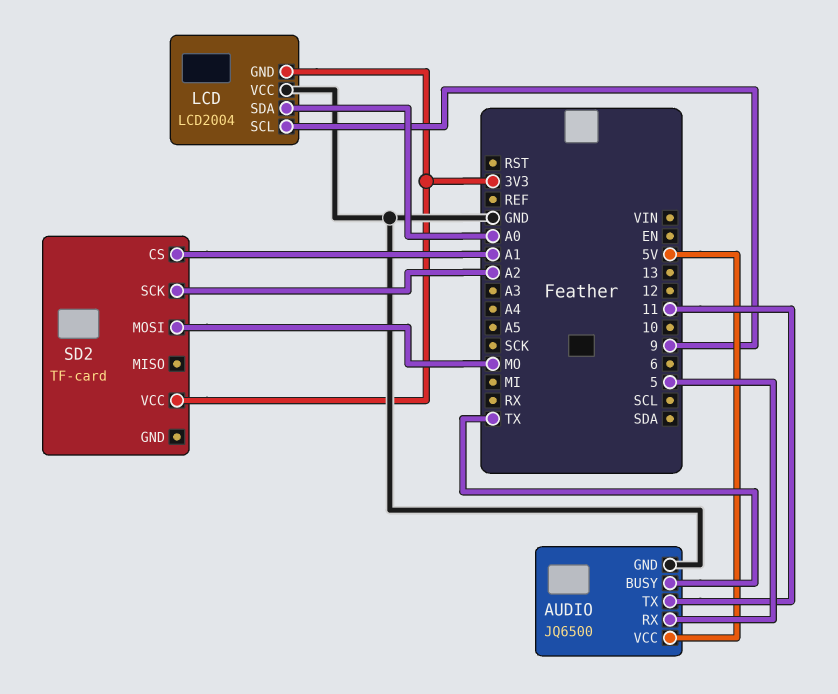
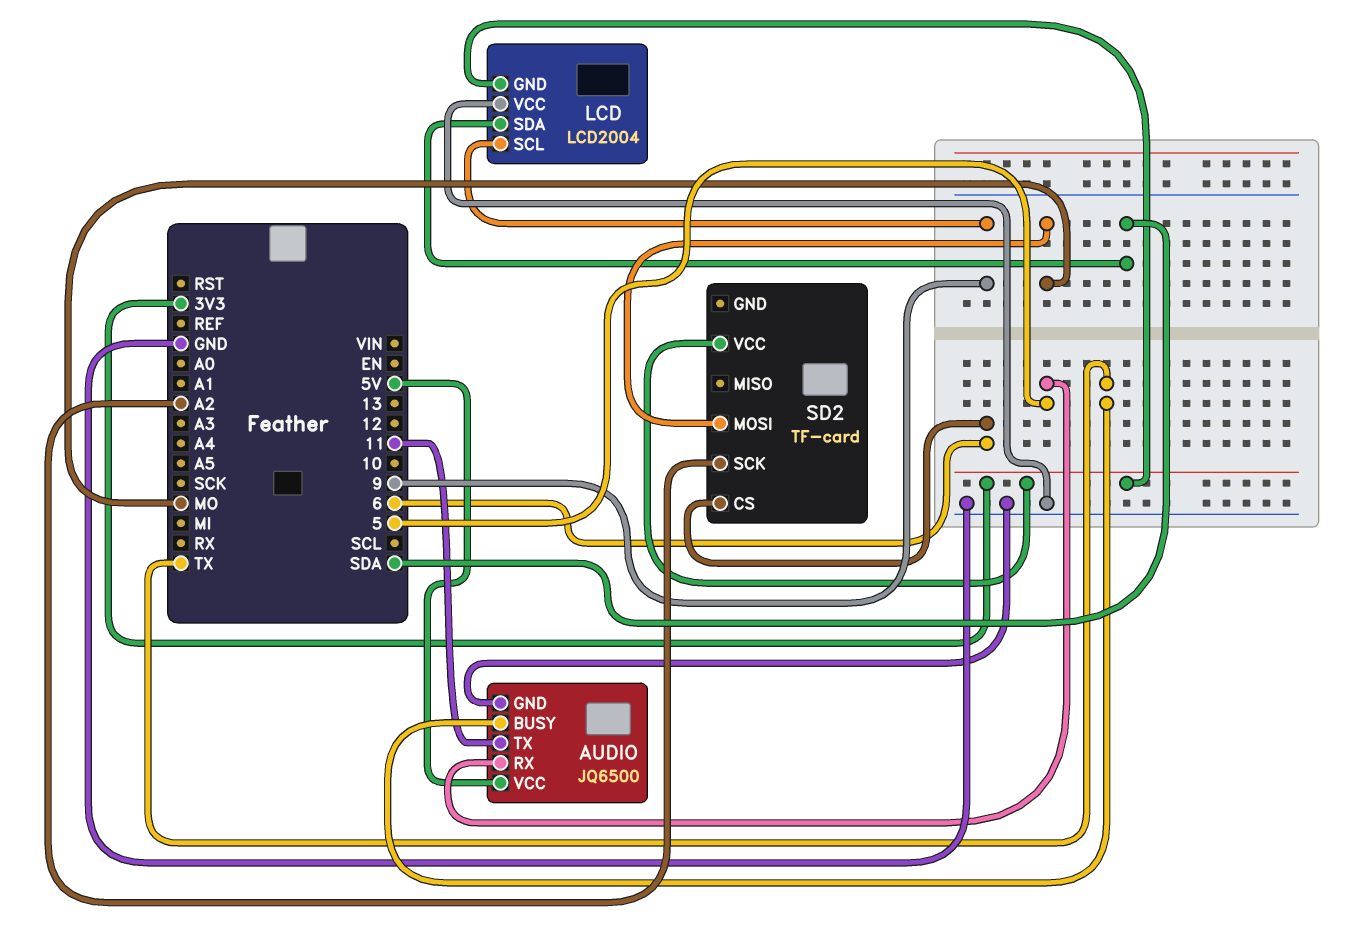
LCD pin SDA: A0 -> SDA
SD2 pin CS: A1 -> 6

